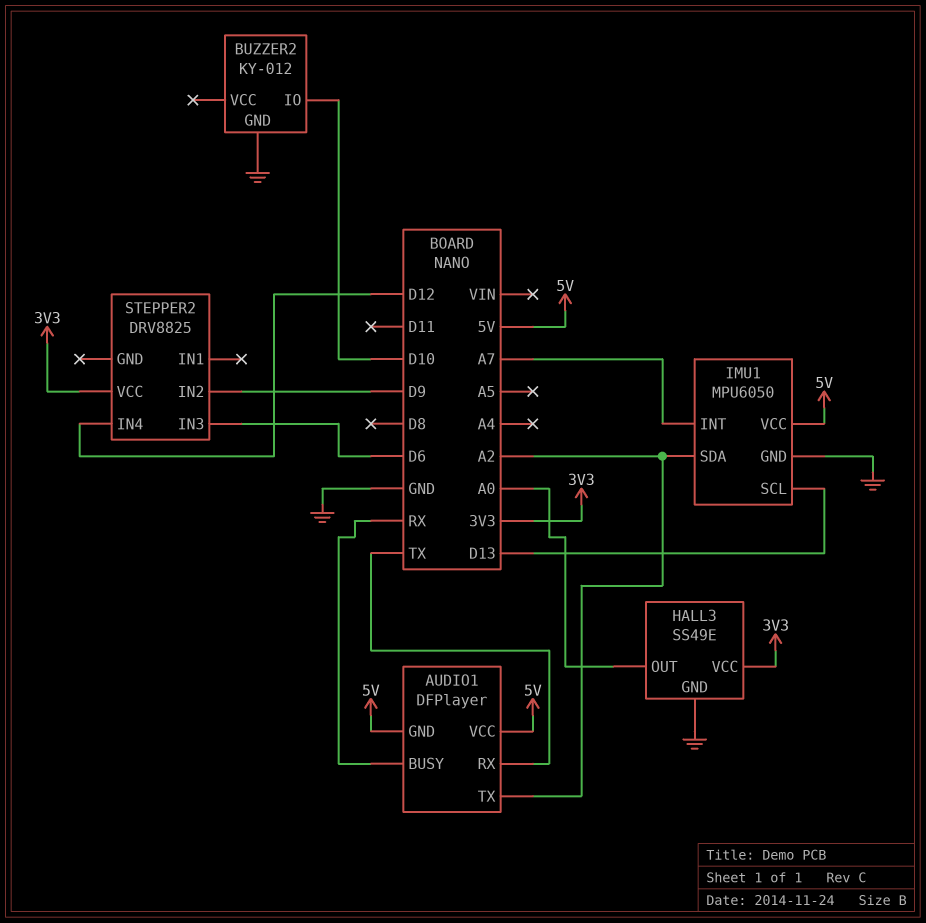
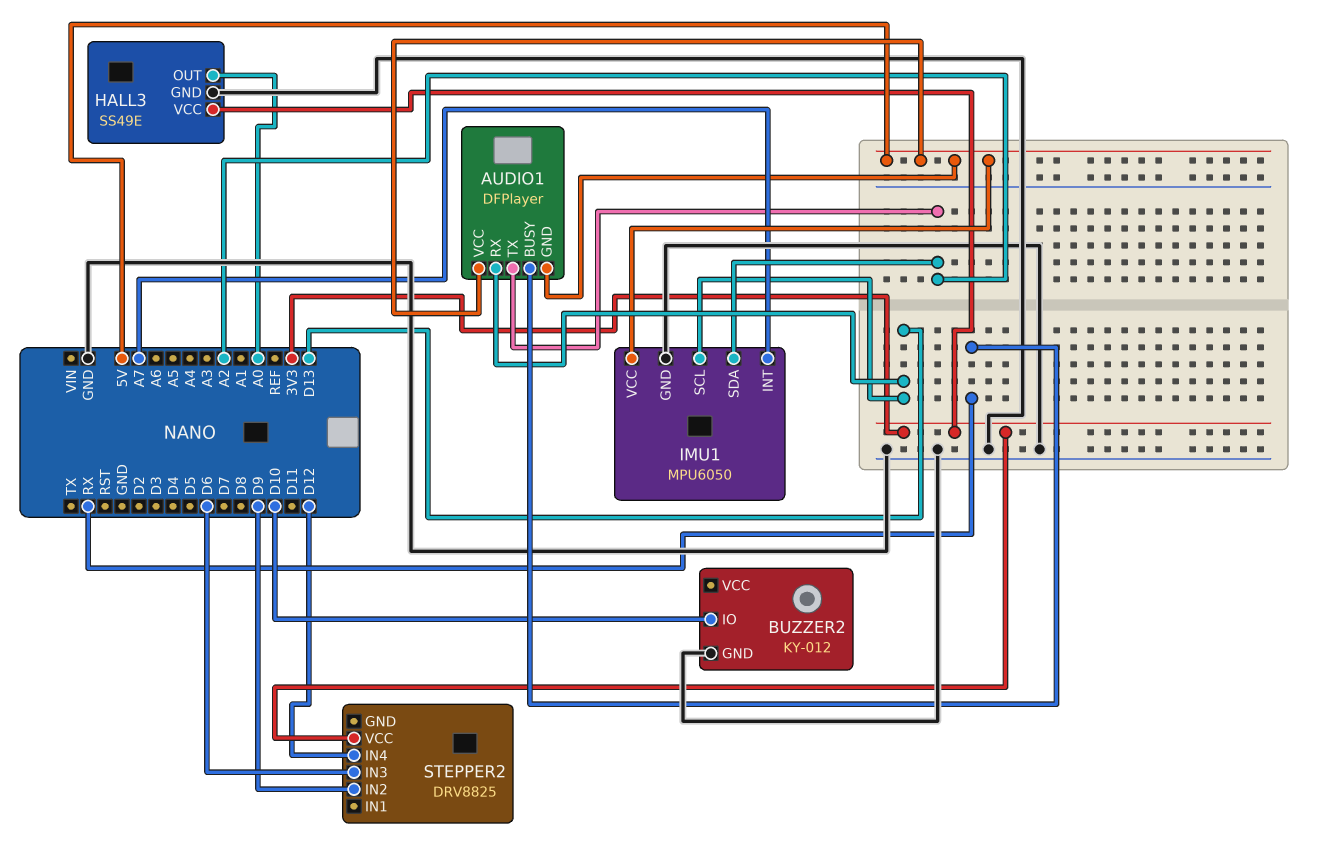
AUDIO1 pin RX: TX -> D13

